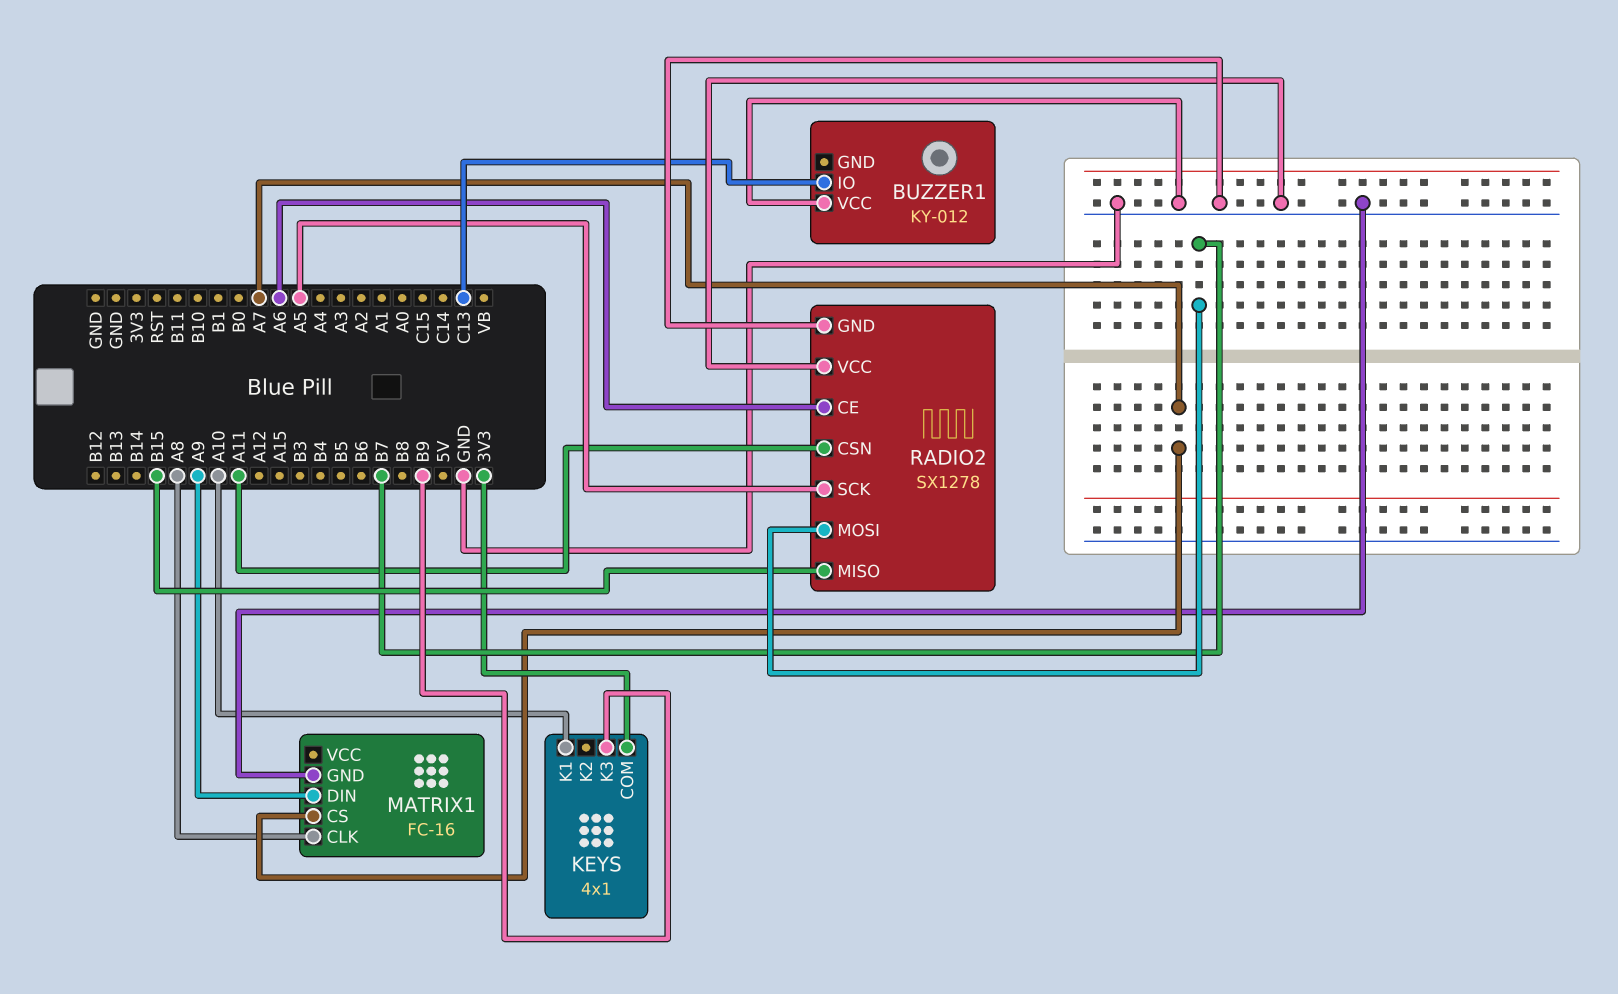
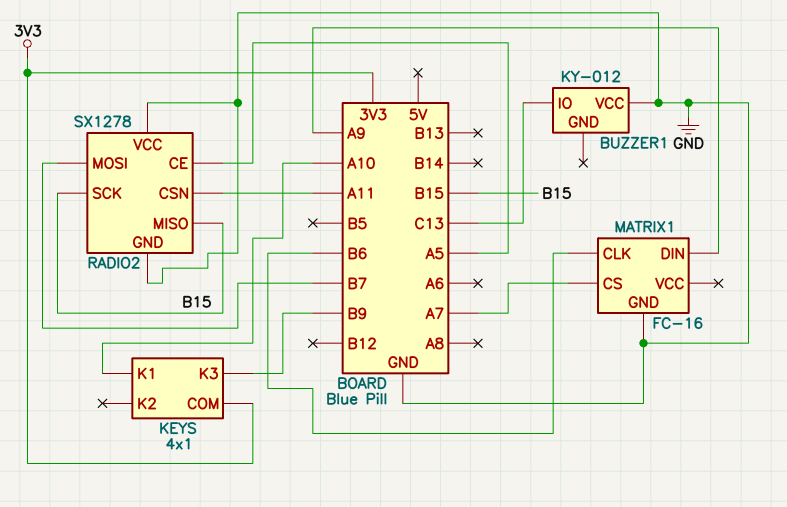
MATRIX1 pin CLK: A8 -> B6
RADIO2 pin CE: A6 -> A5
RADIO2 pin SCK: A5 -> B15

